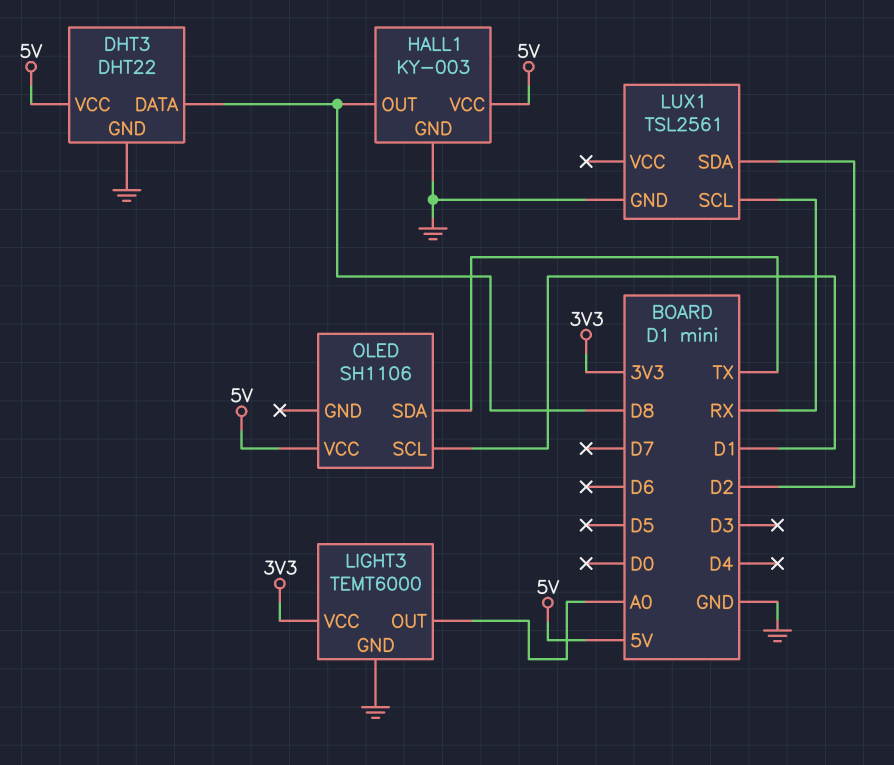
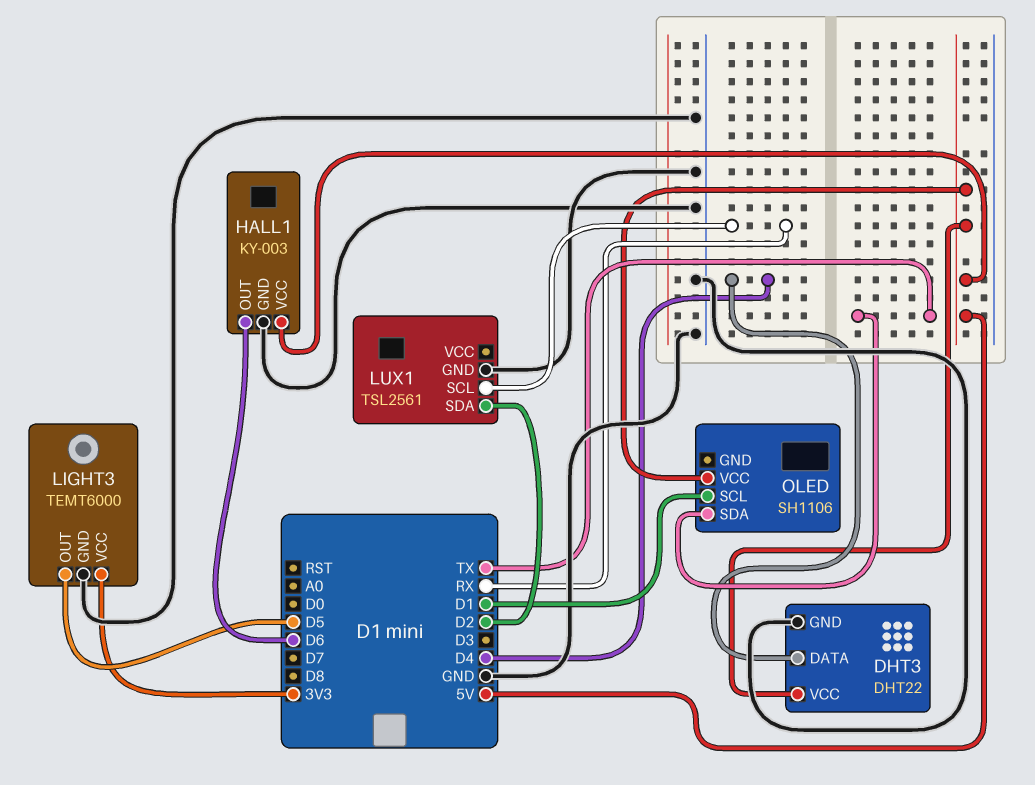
DHT3 pin DATA: D8 -> D4
HALL1 pin OUT: D8 -> D6
LIGHT3 pin OUT: A0 -> D5

